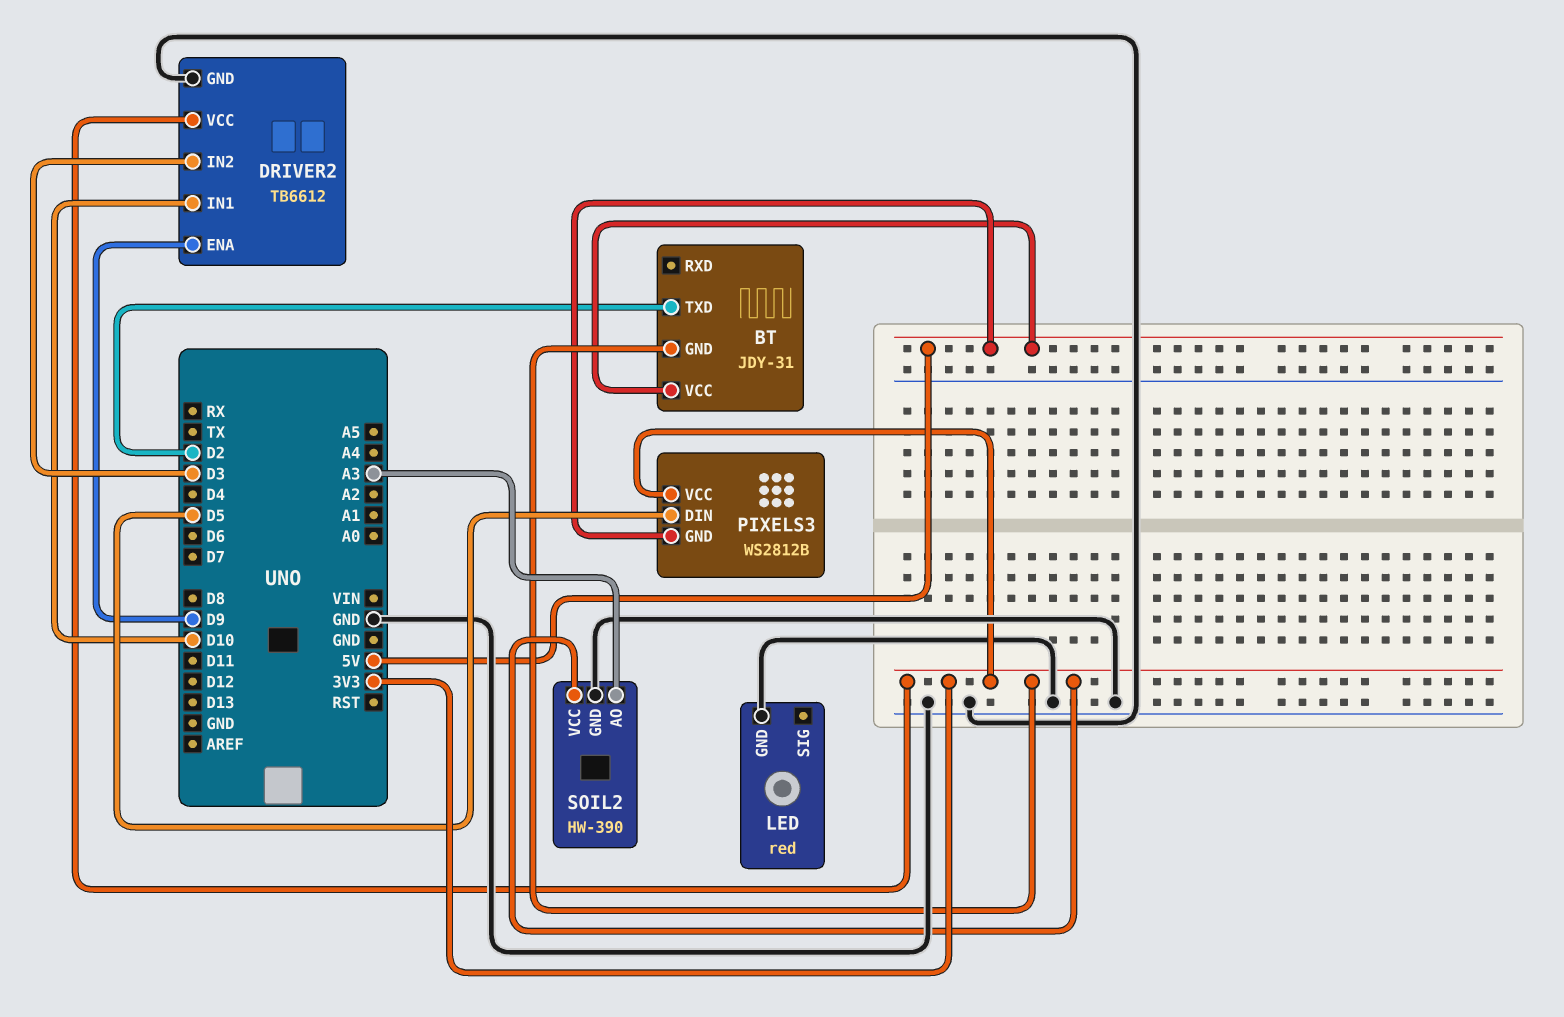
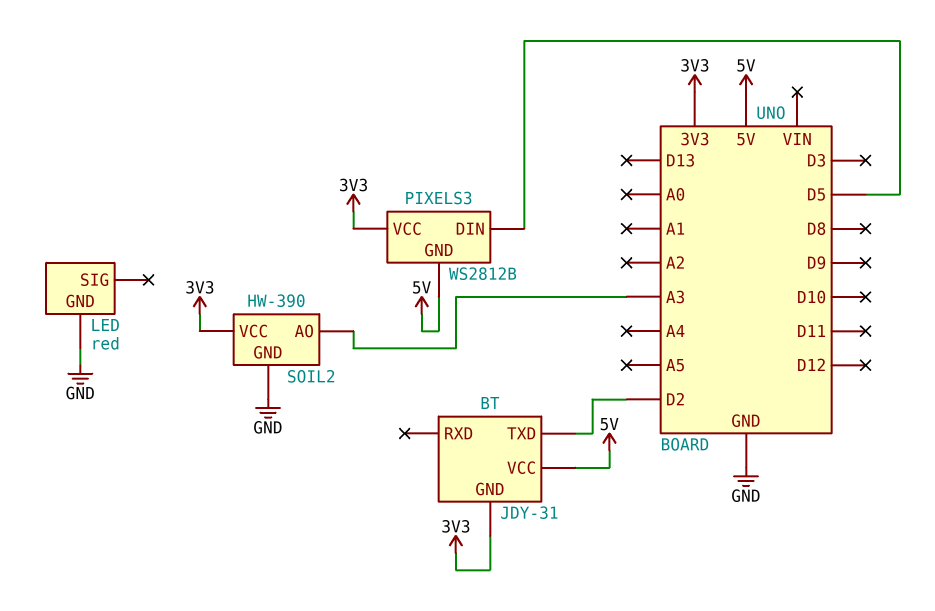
DRIVER2: TB6612 -> none
DRIVER2 pin ENA: D9 -> none
DRIVER2 pin GND: GND -> none
DRIVER2 pin IN1: D10 -> none
DRIVER2 pin IN2: D3 -> none
DRIVER2 pin VCC: 3V3 -> none

